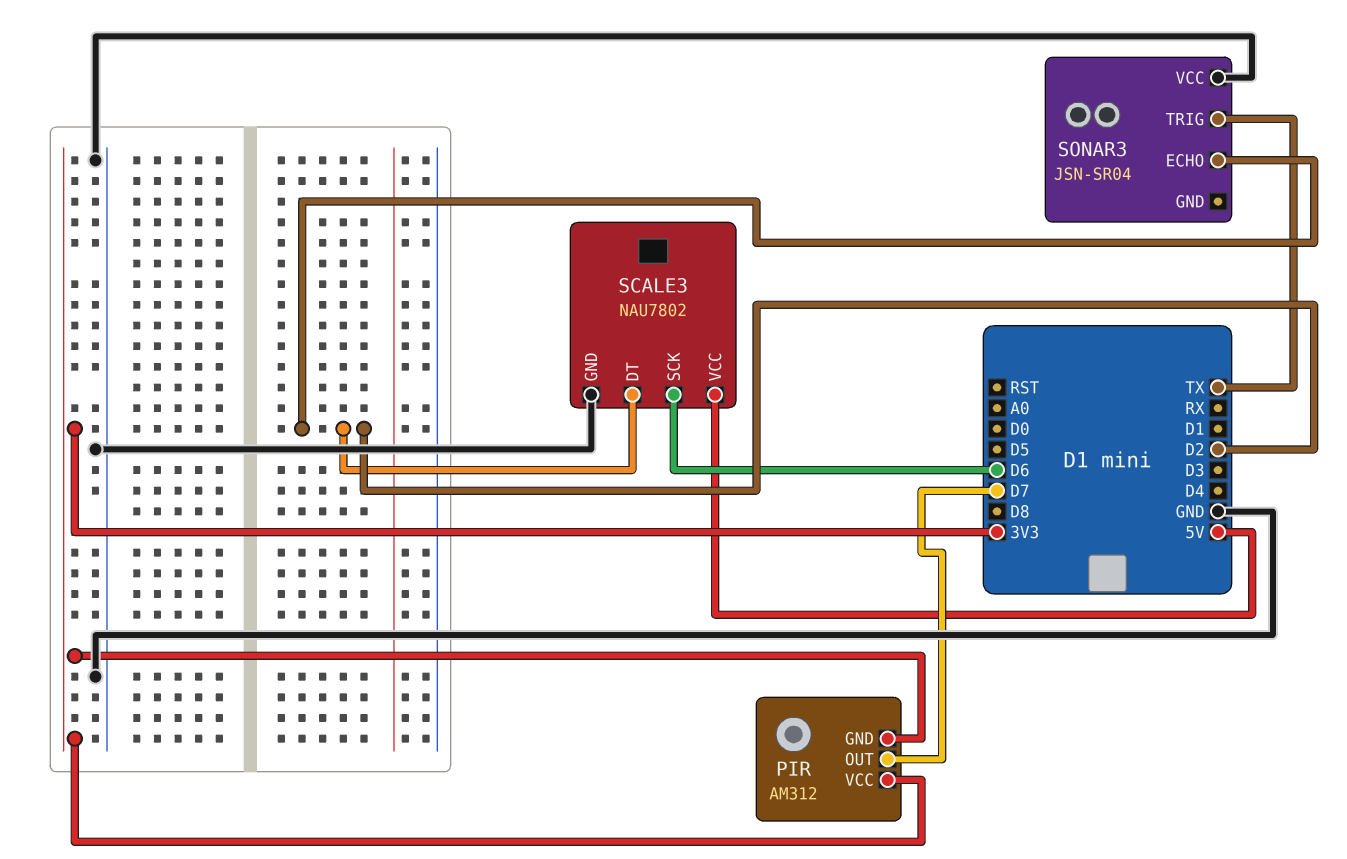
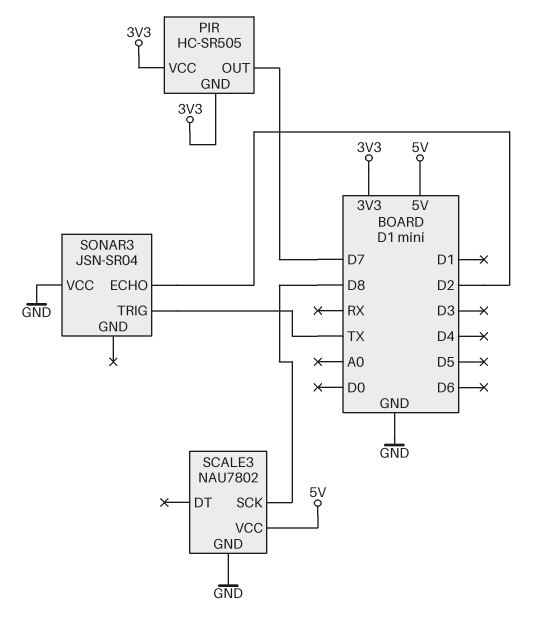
PIR: AM312 -> HC-SR505
SCALE3 pin DT: D2 -> none
SCALE3 pin SCK: D6 -> D8

